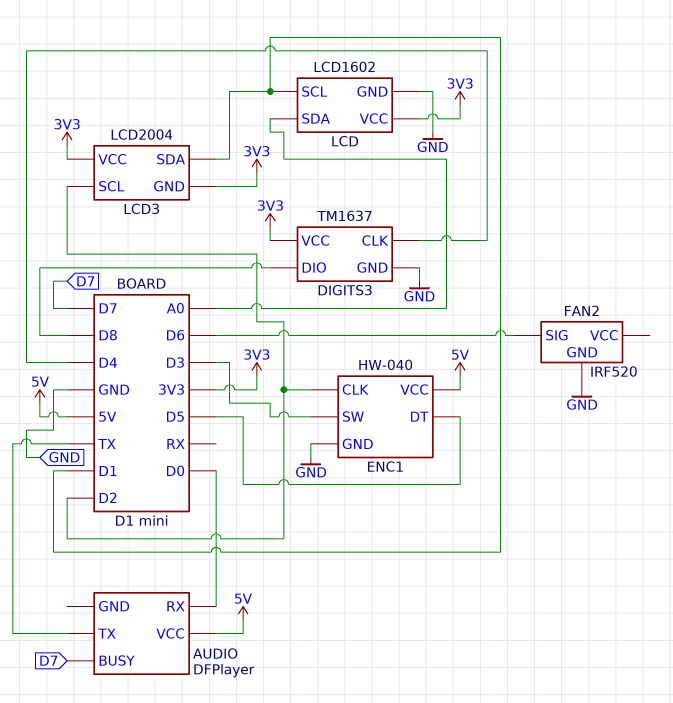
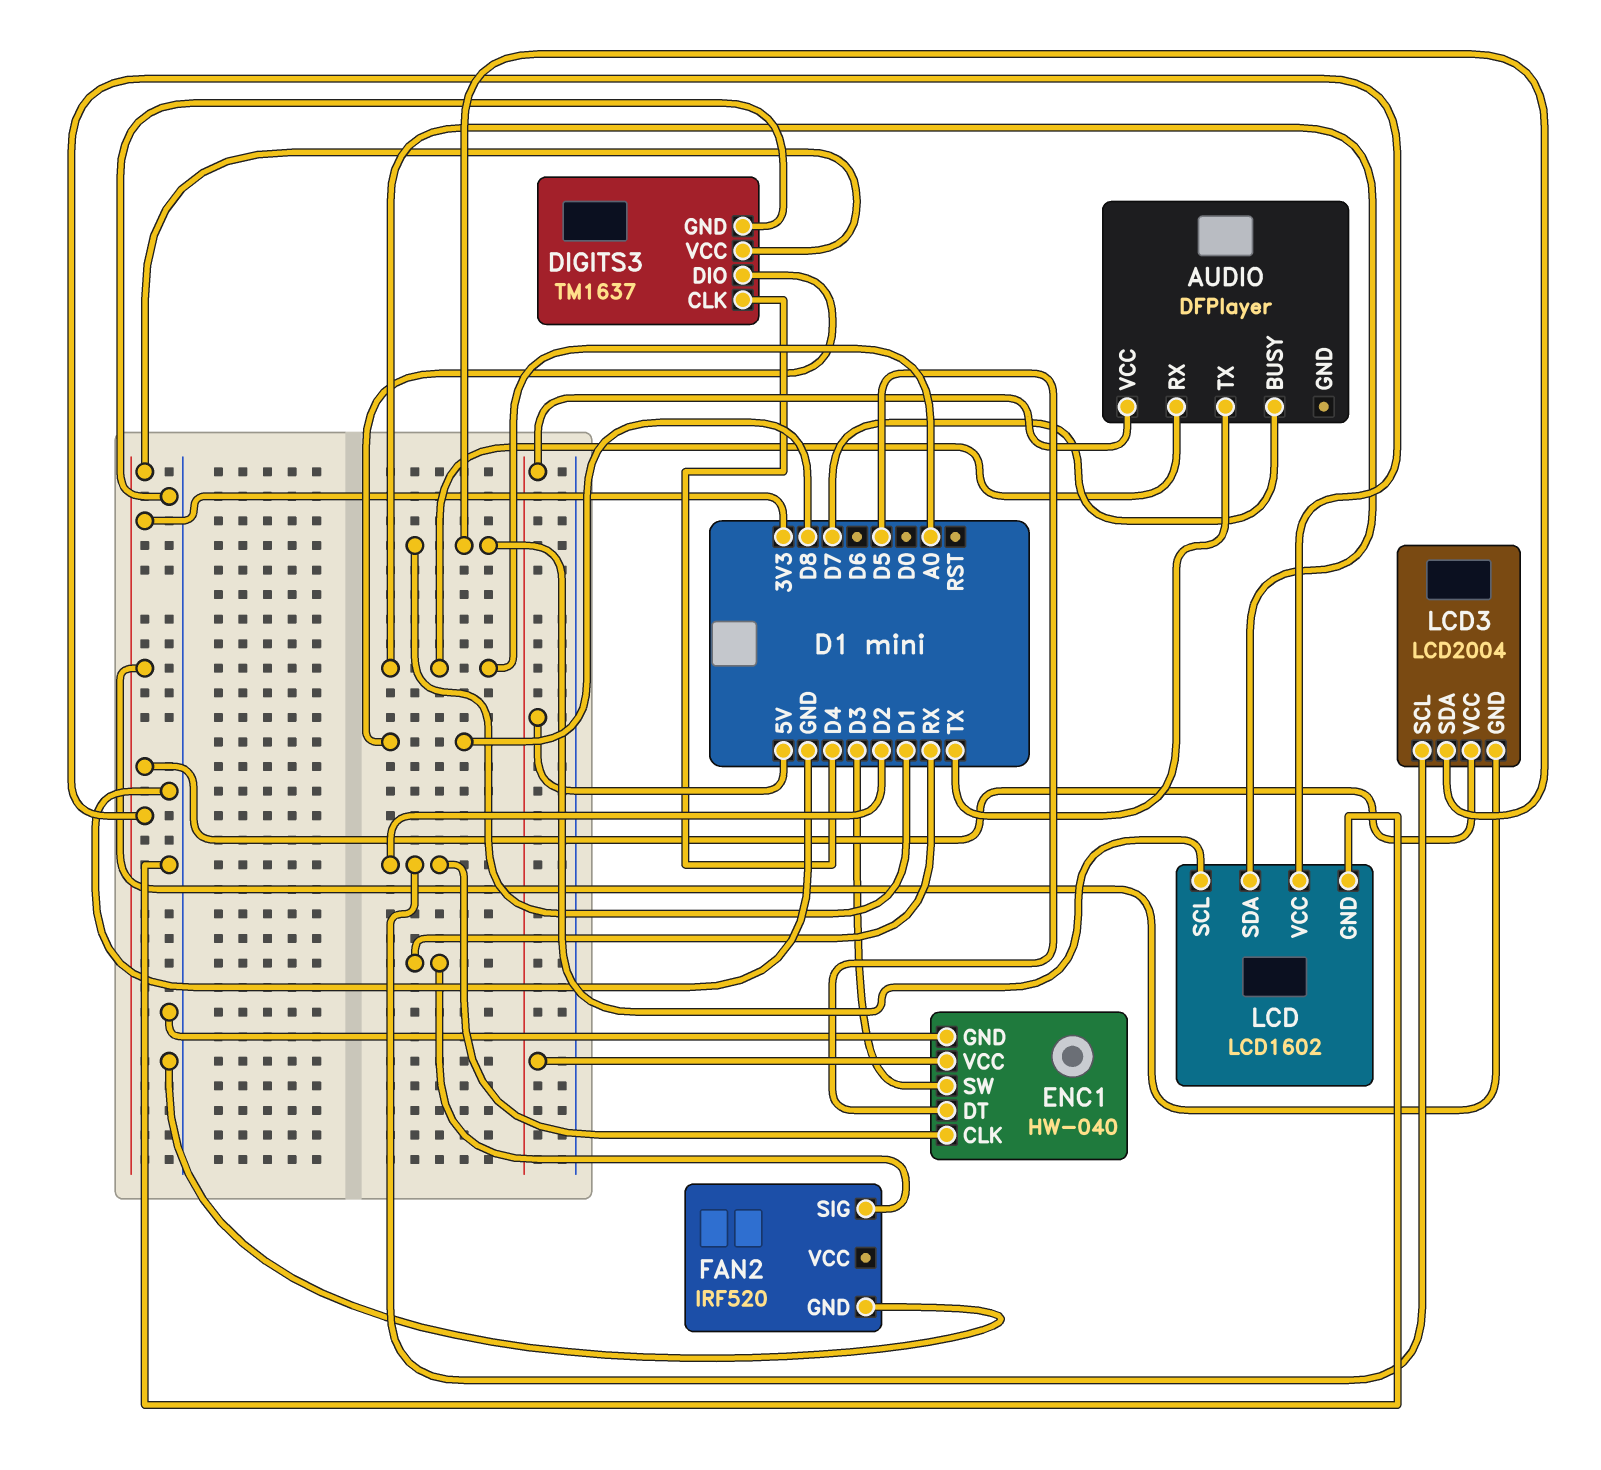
AUDIO pin RX: D0 -> A0
FAN2 pin SIG: D6 -> RX

